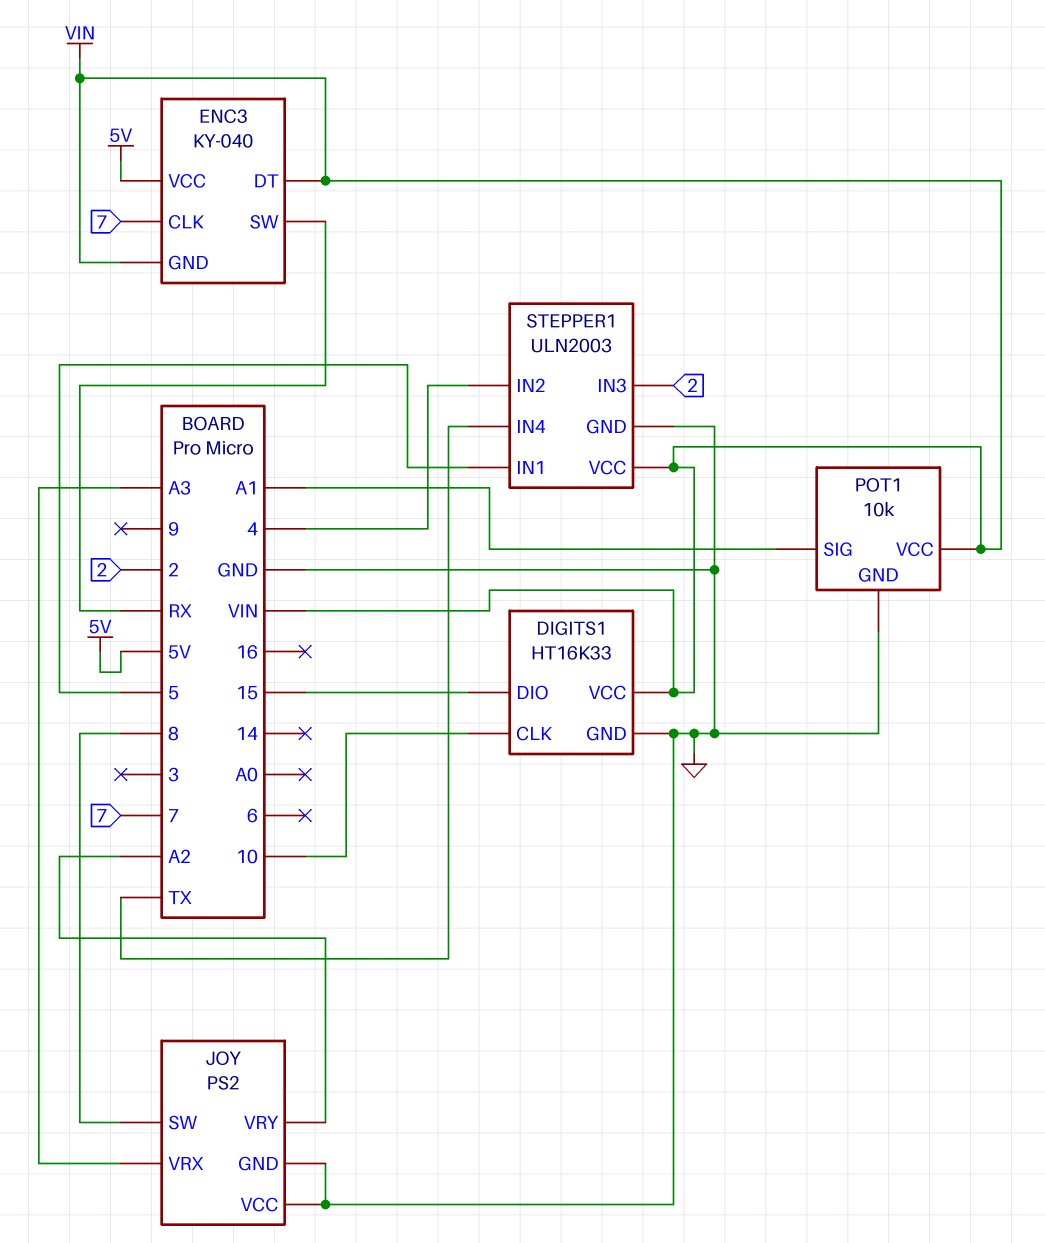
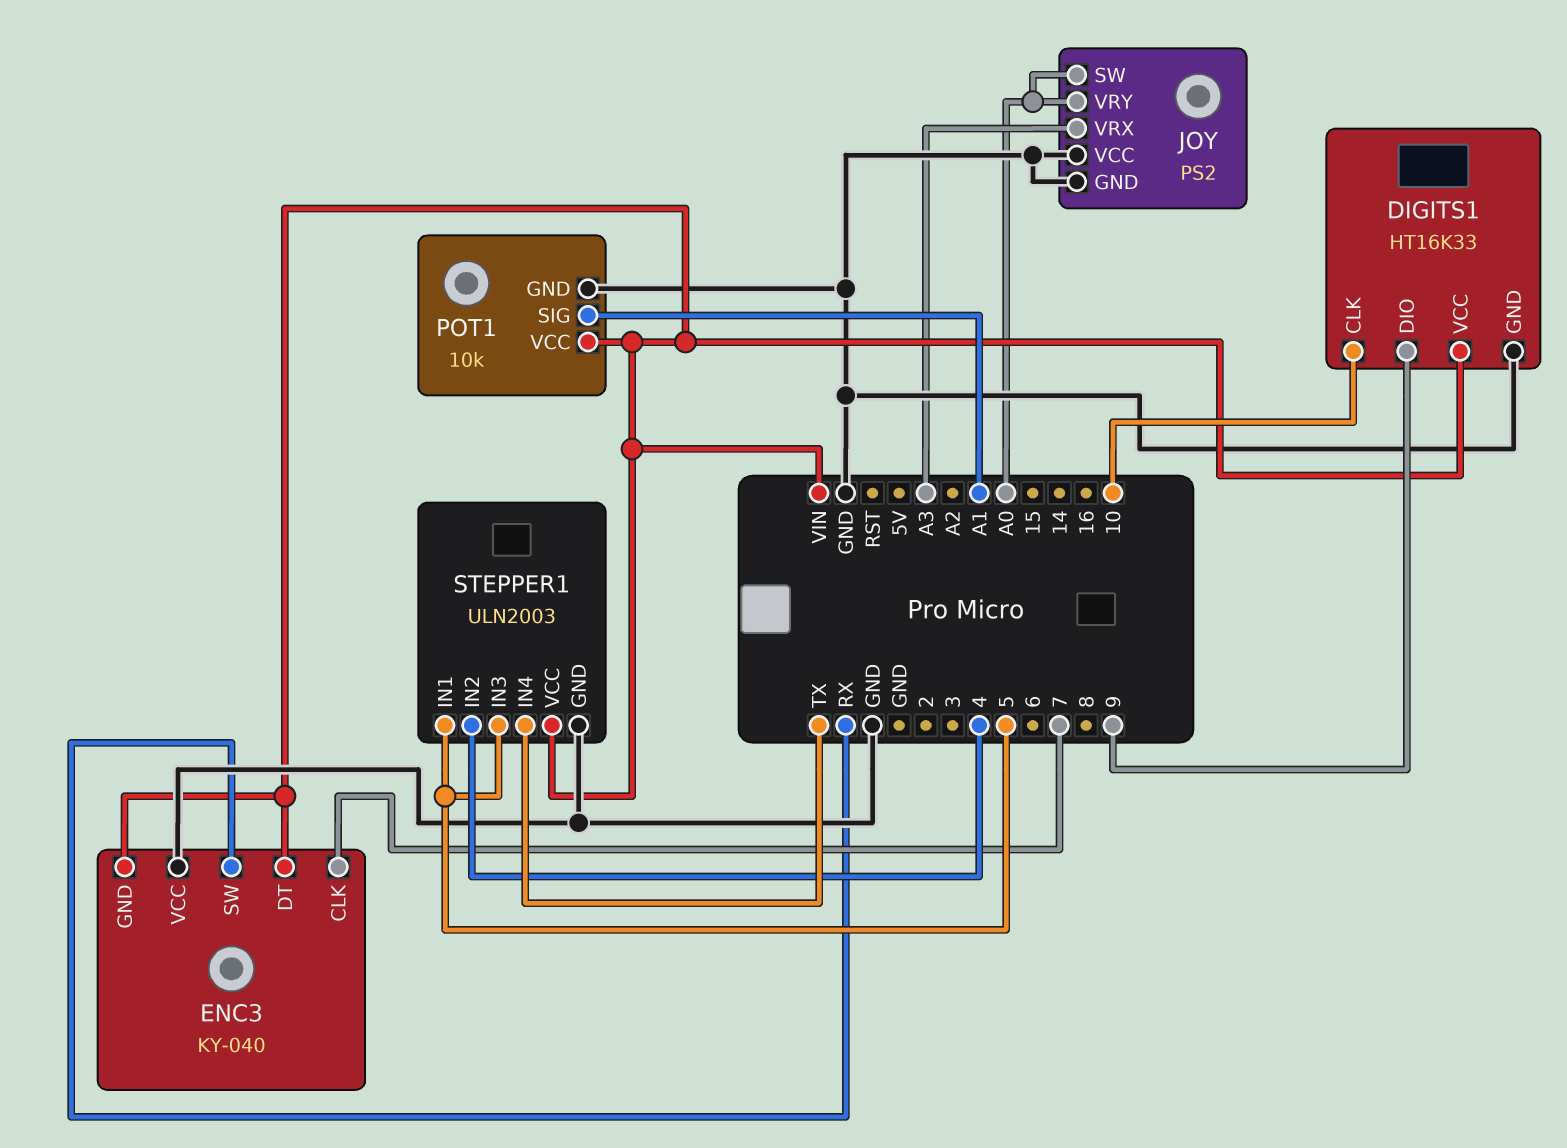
DIGITS1 pin DIO: 15 -> 9
ENC3 pin VCC: 5V -> GND
JOY pin SW: 8 -> A0
JOY pin VRY: A2 -> A0
STEPPER1 pin IN3: 2 -> 5

